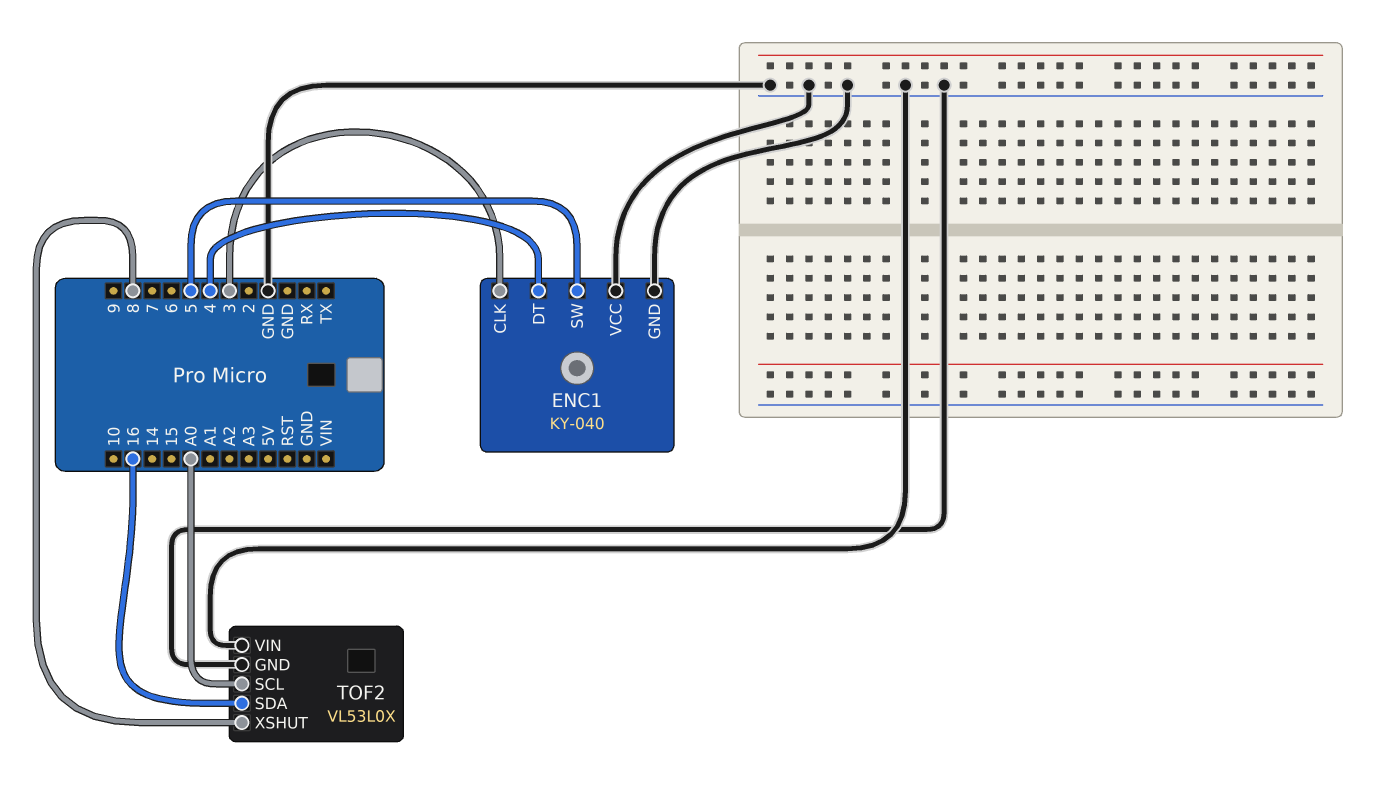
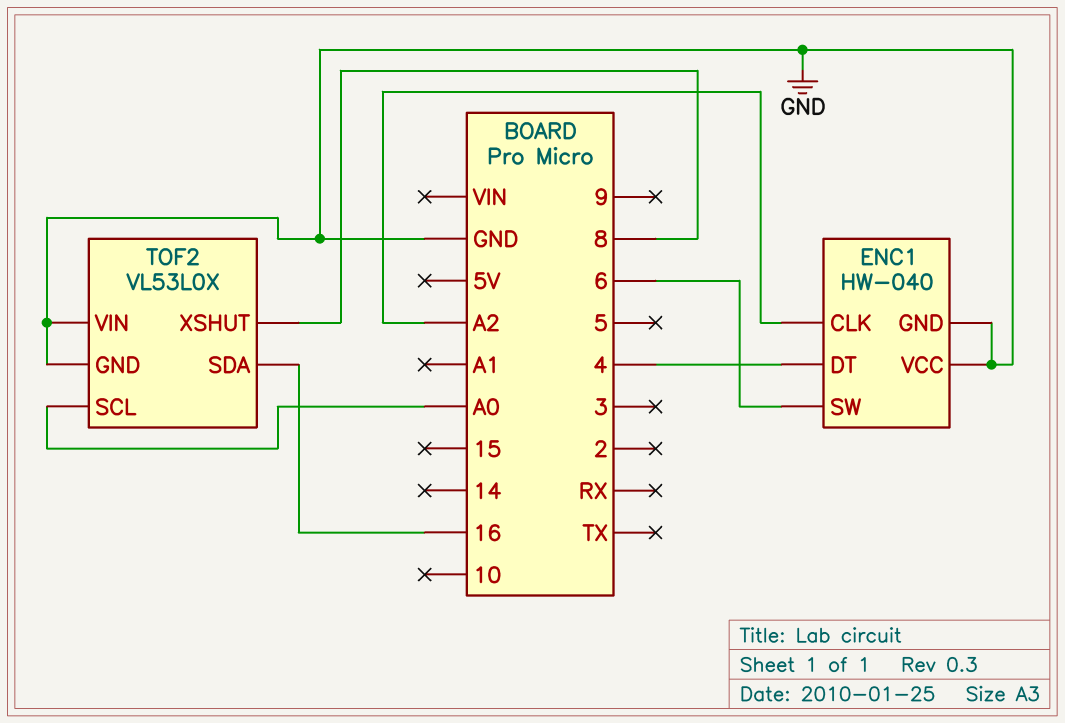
ENC1: KY-040 -> HW-040
ENC1 pin CLK: 3 -> A2
ENC1 pin SW: 5 -> 6

